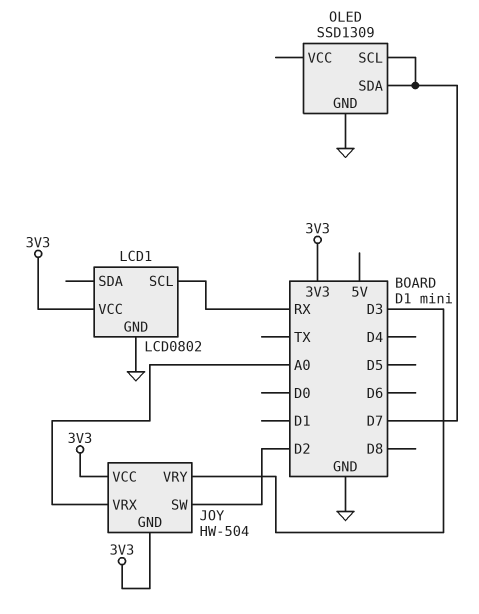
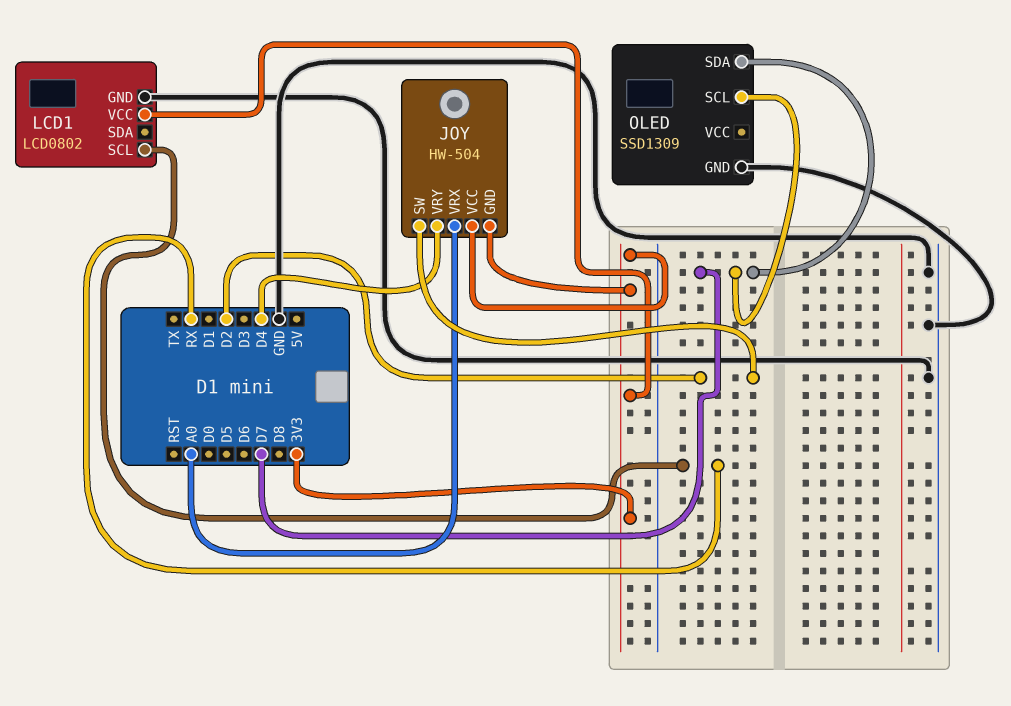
JOY pin VRY: D3 -> D4

